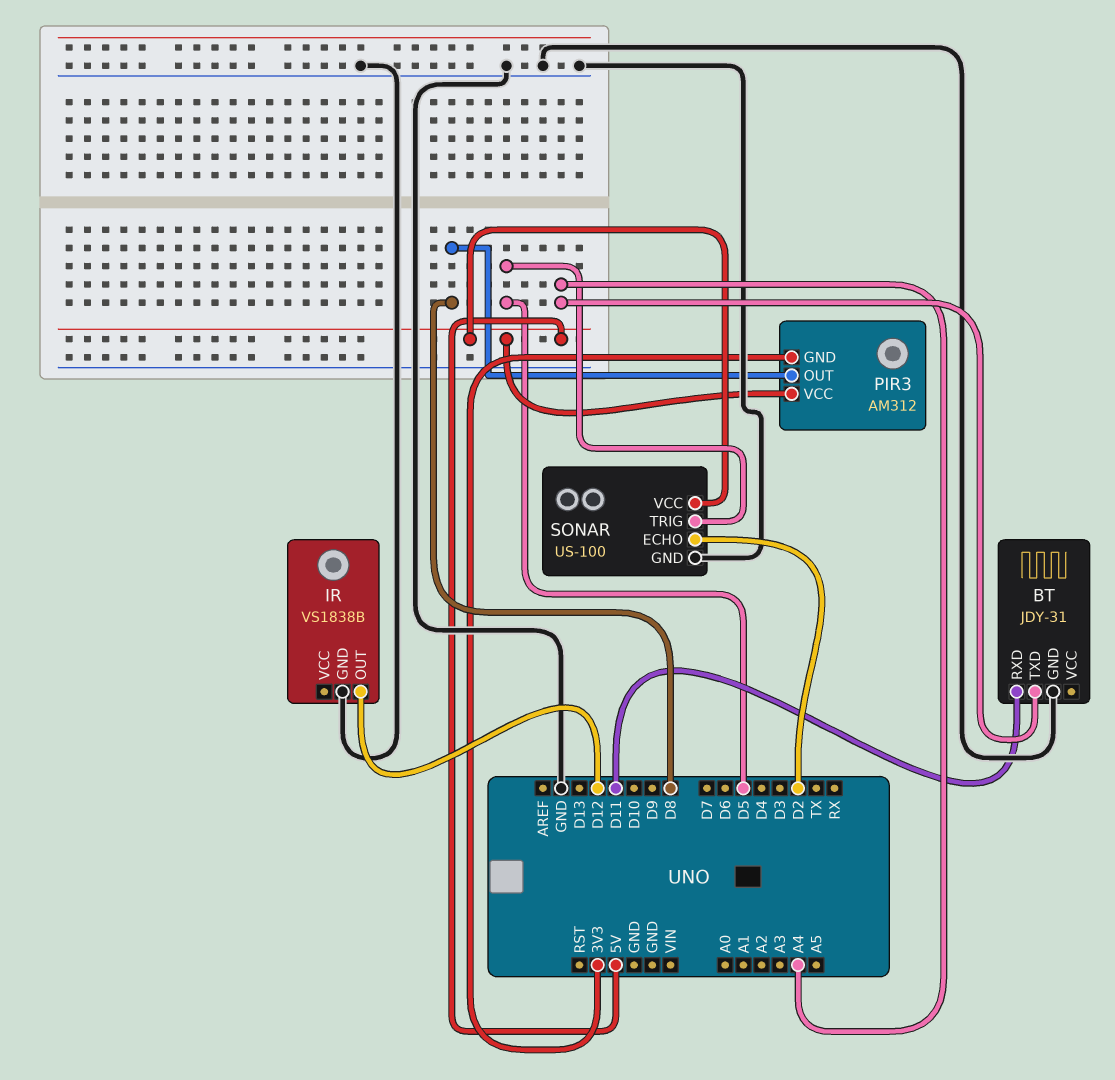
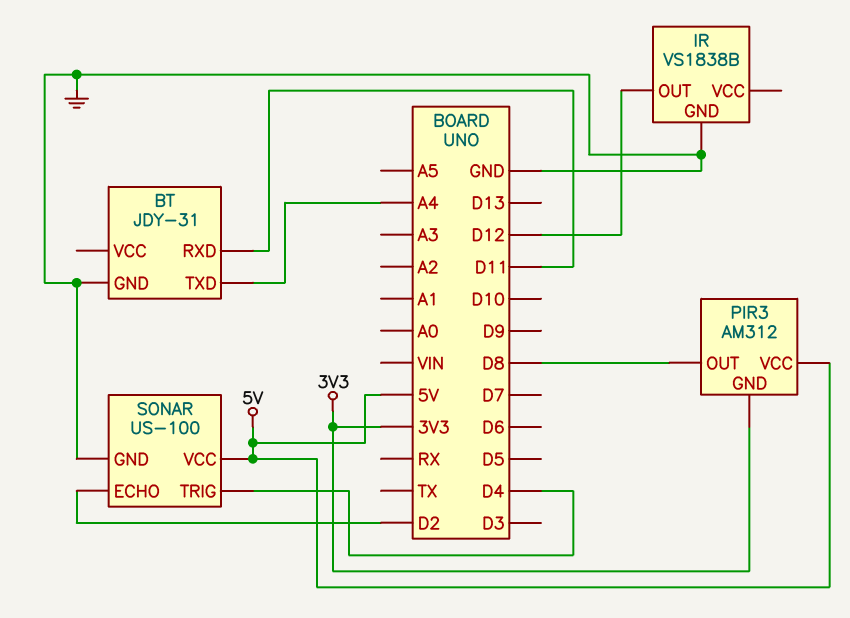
SONAR pin TRIG: D5 -> D4

